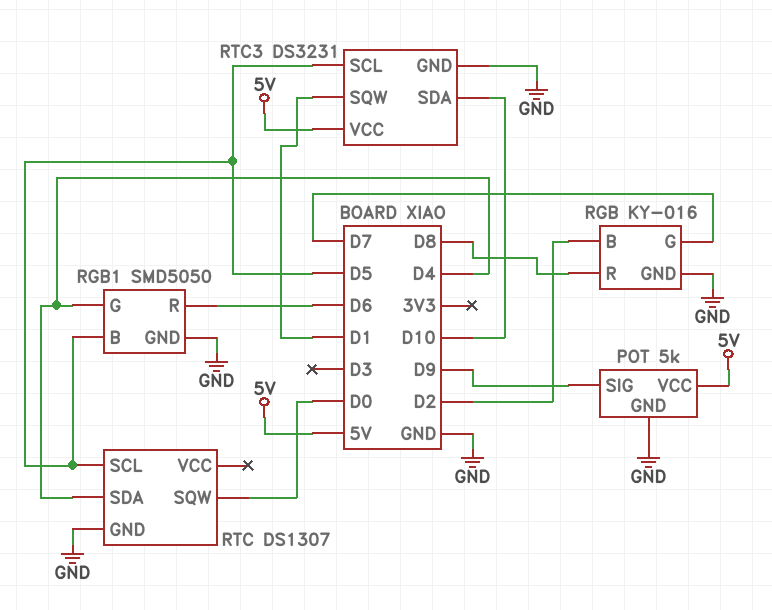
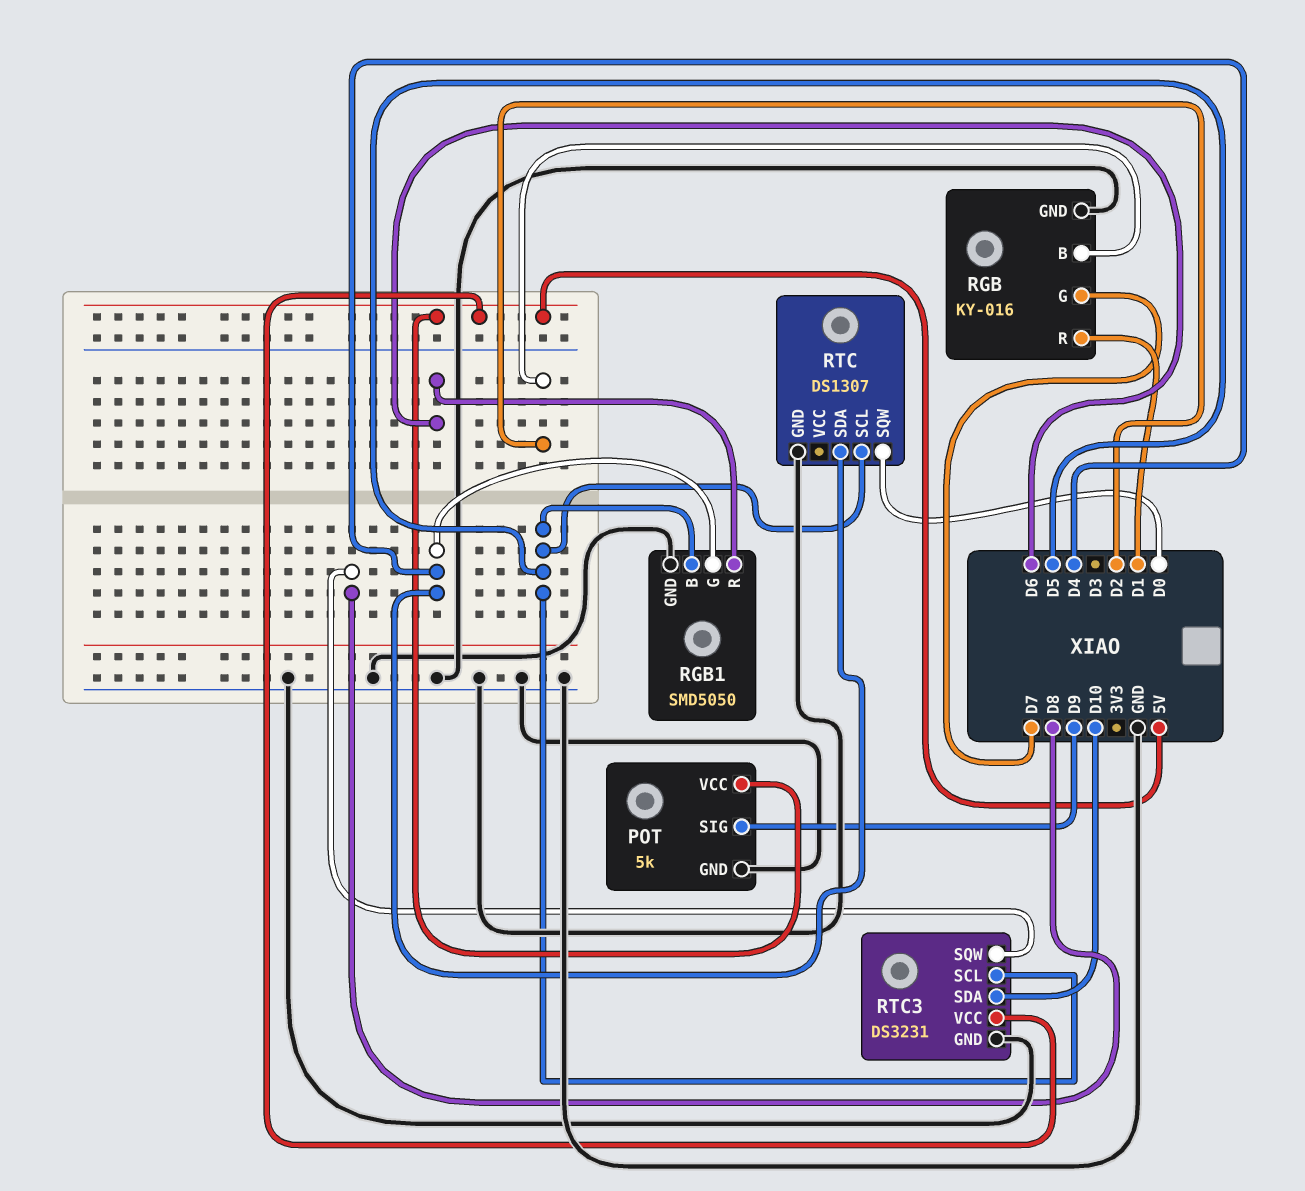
RGB pin R: D8 -> D1
RTC3 pin SQW: D1 -> D8

